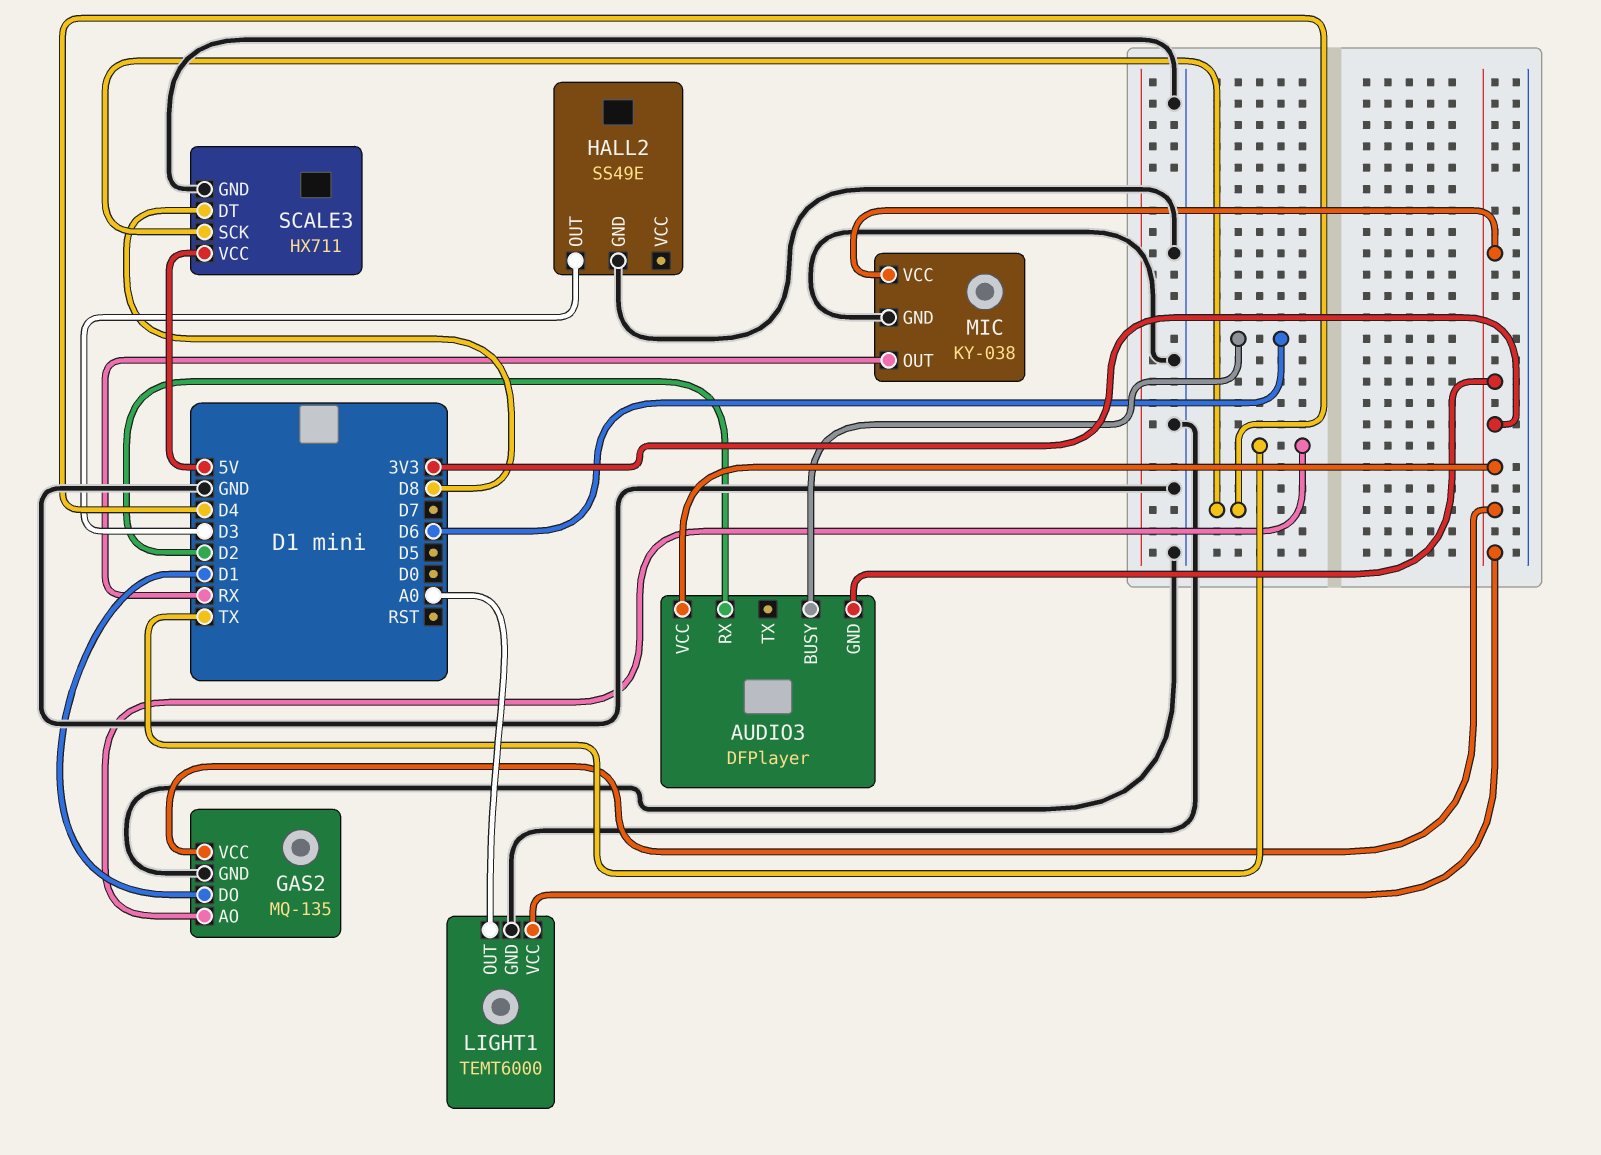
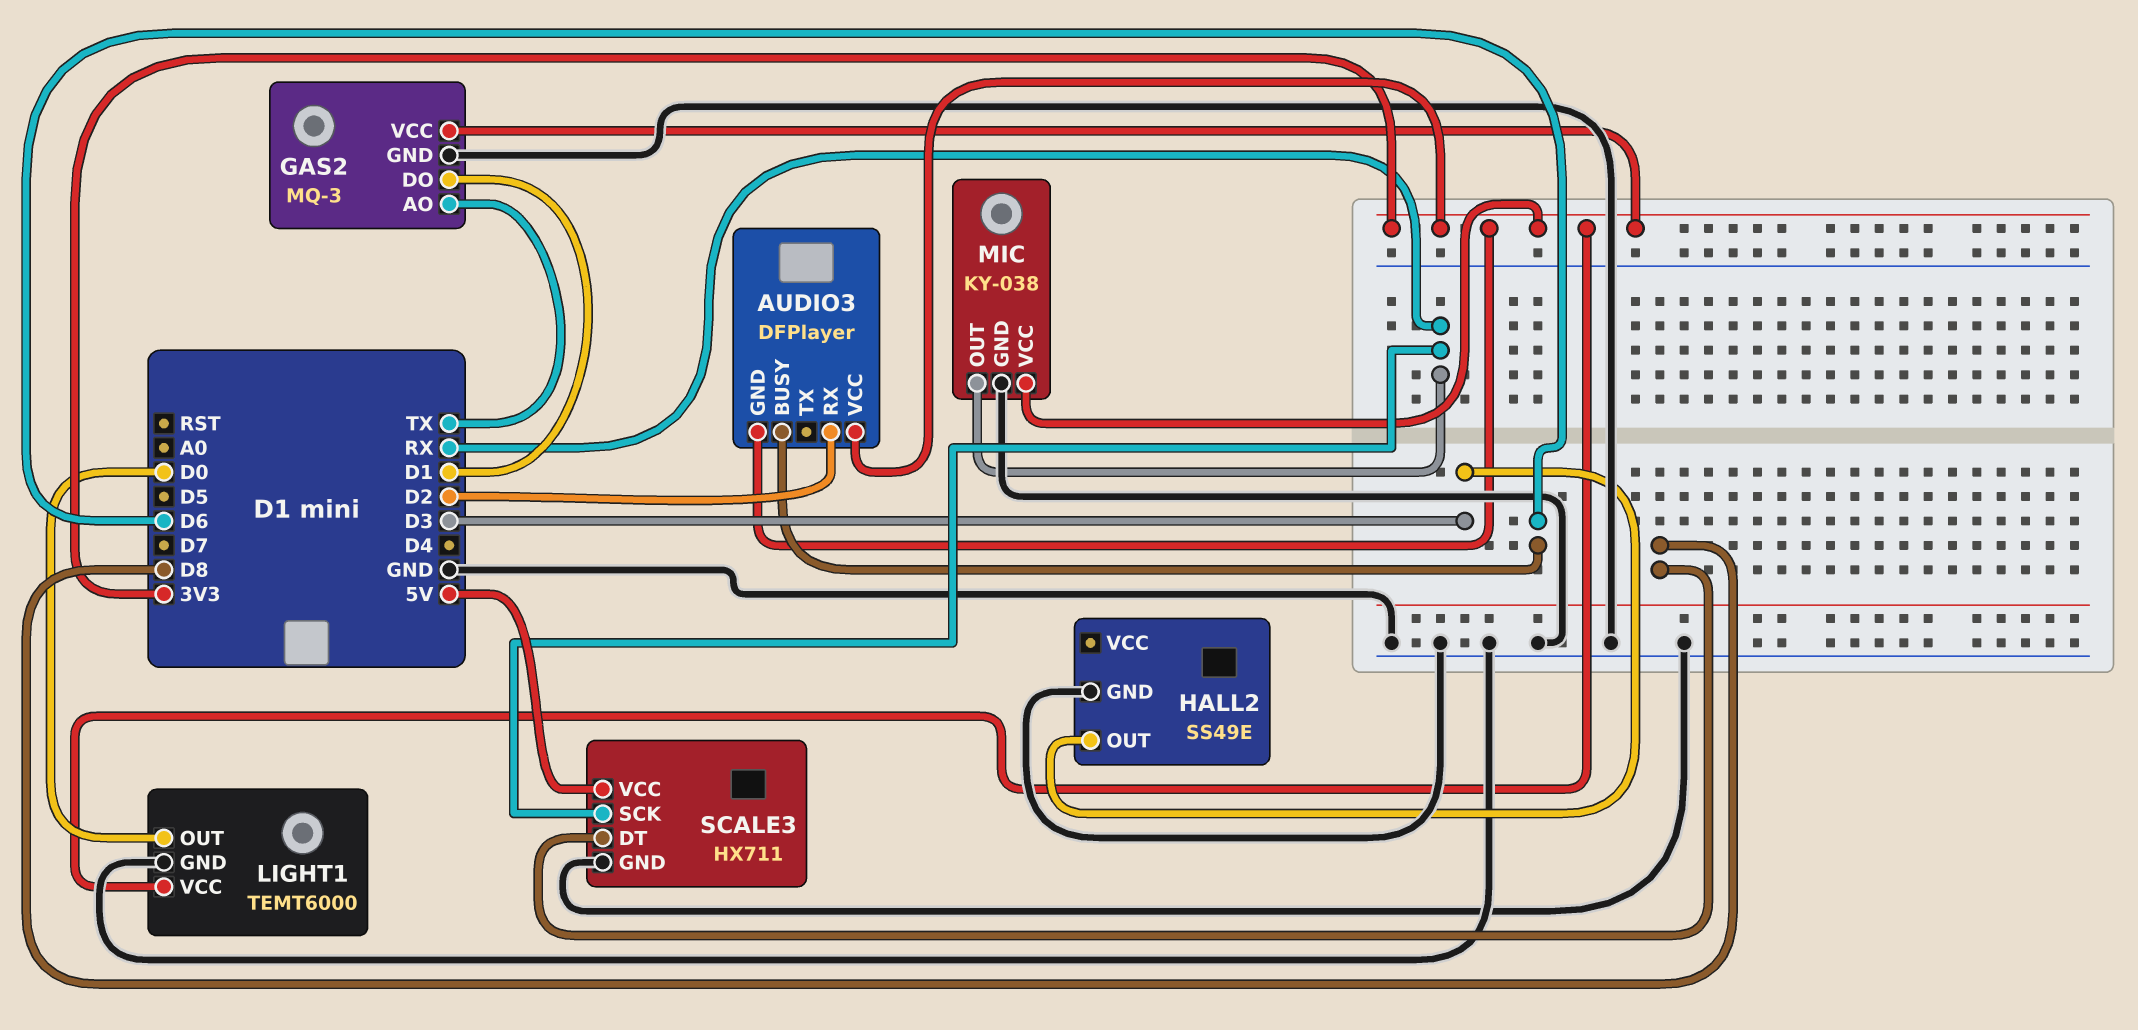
GAS2: MQ-135 -> MQ-3
LIGHT1 pin OUT: A0 -> D0
SCALE3 pin SCK: D4 -> RX

